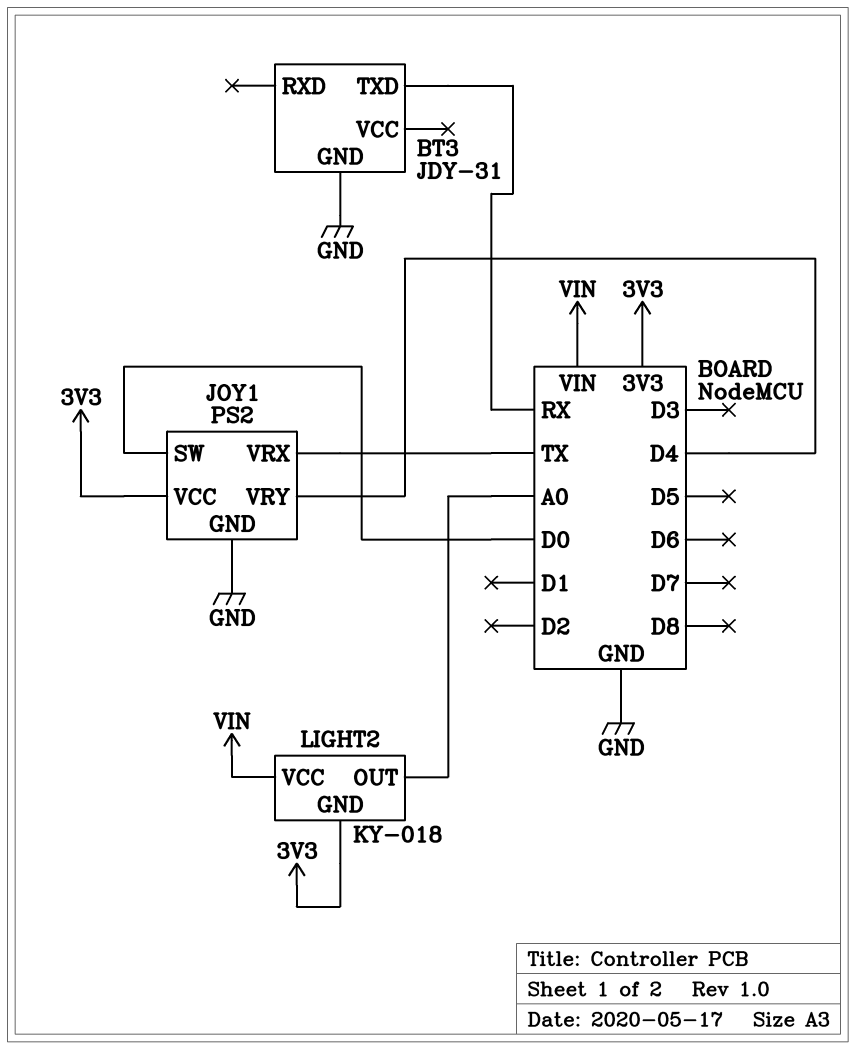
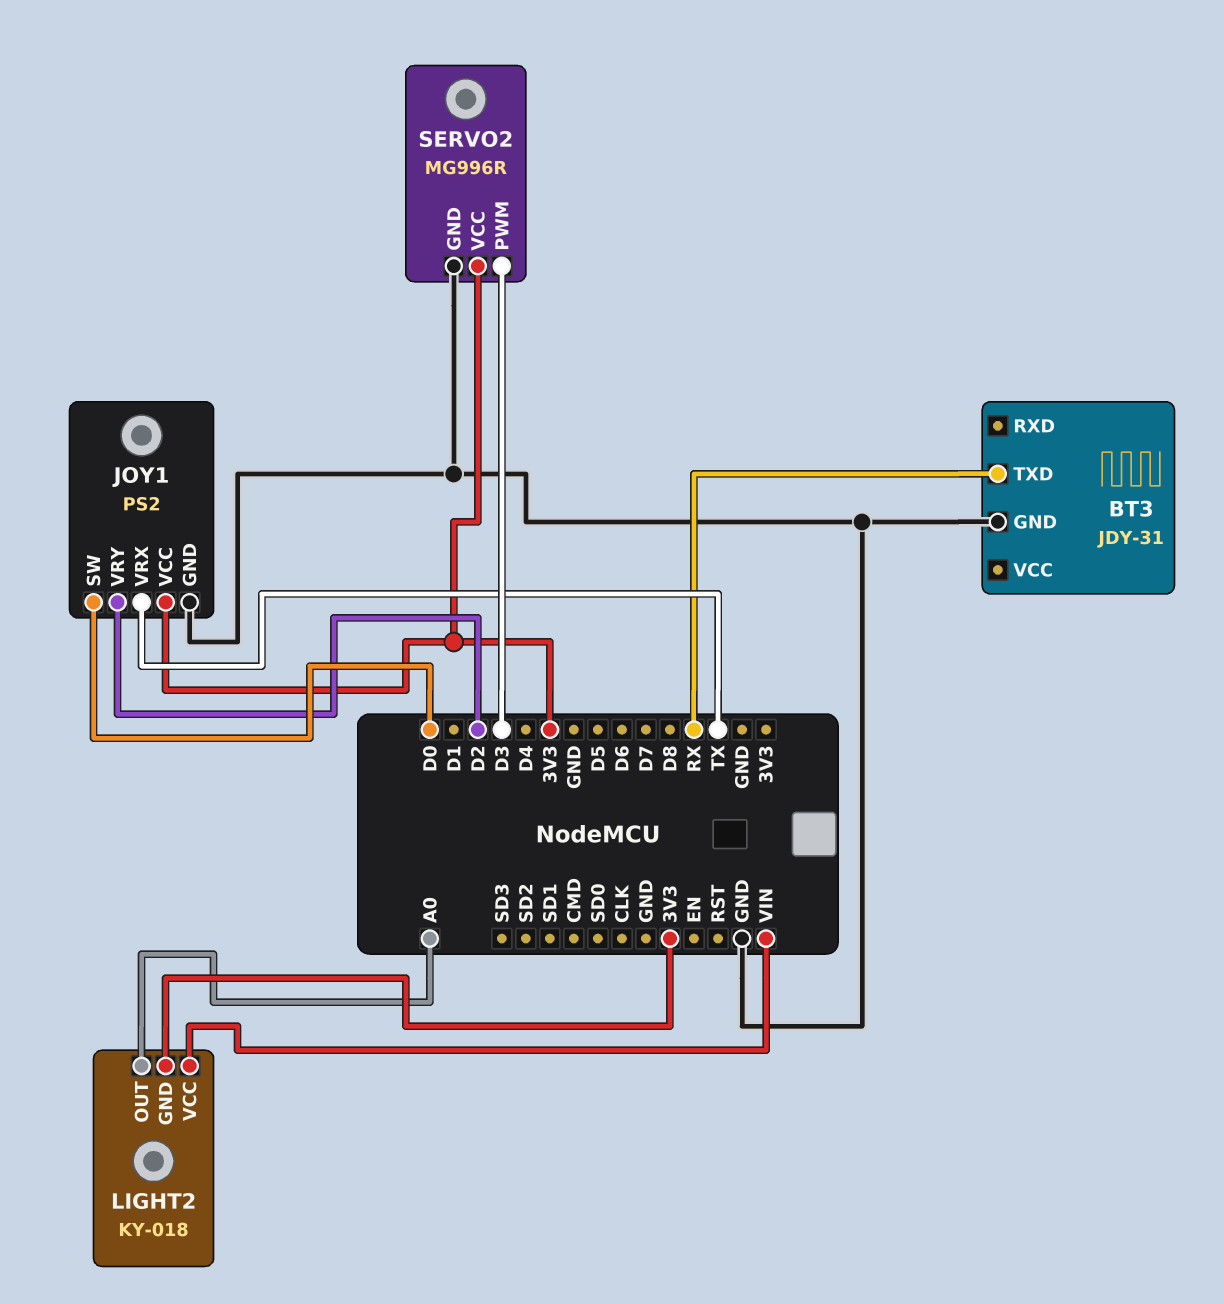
JOY1 pin VRY: D4 -> D2
SERVO2: none -> MG996R
SERVO2 pin GND: none -> GND
SERVO2 pin PWM: none -> D3
SERVO2 pin VCC: none -> 3V3

